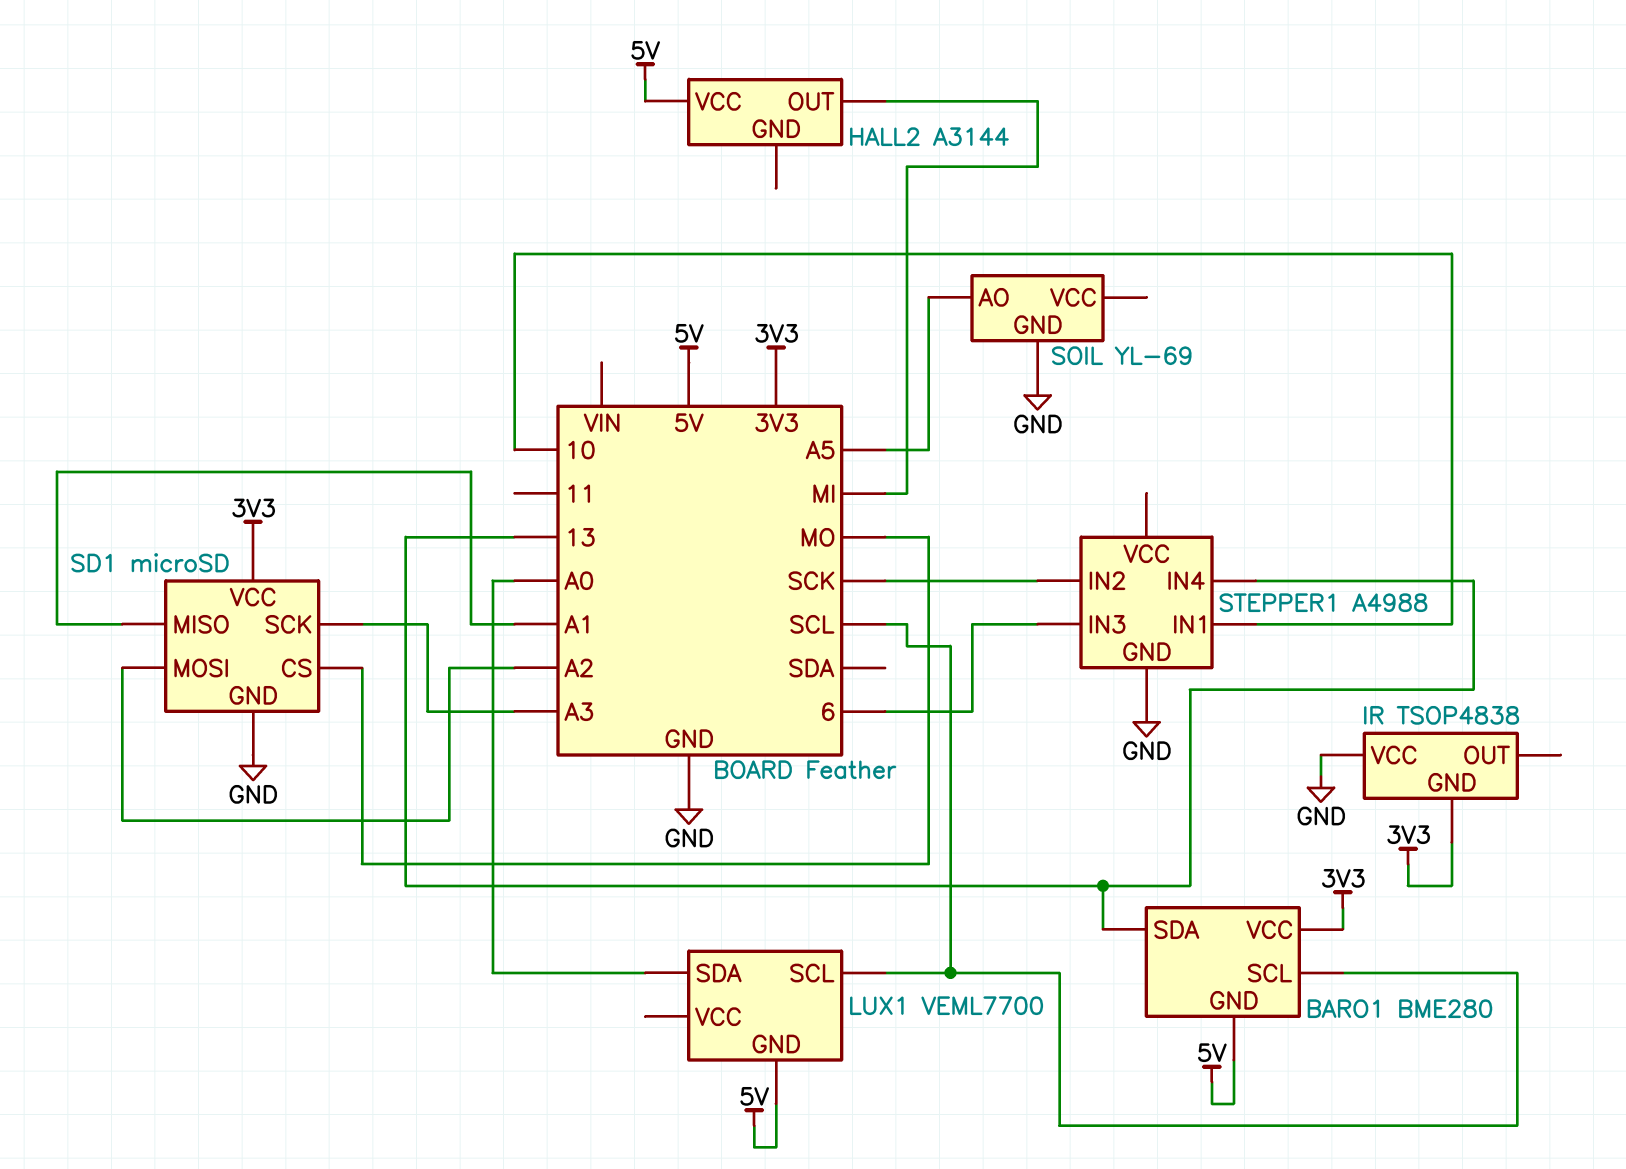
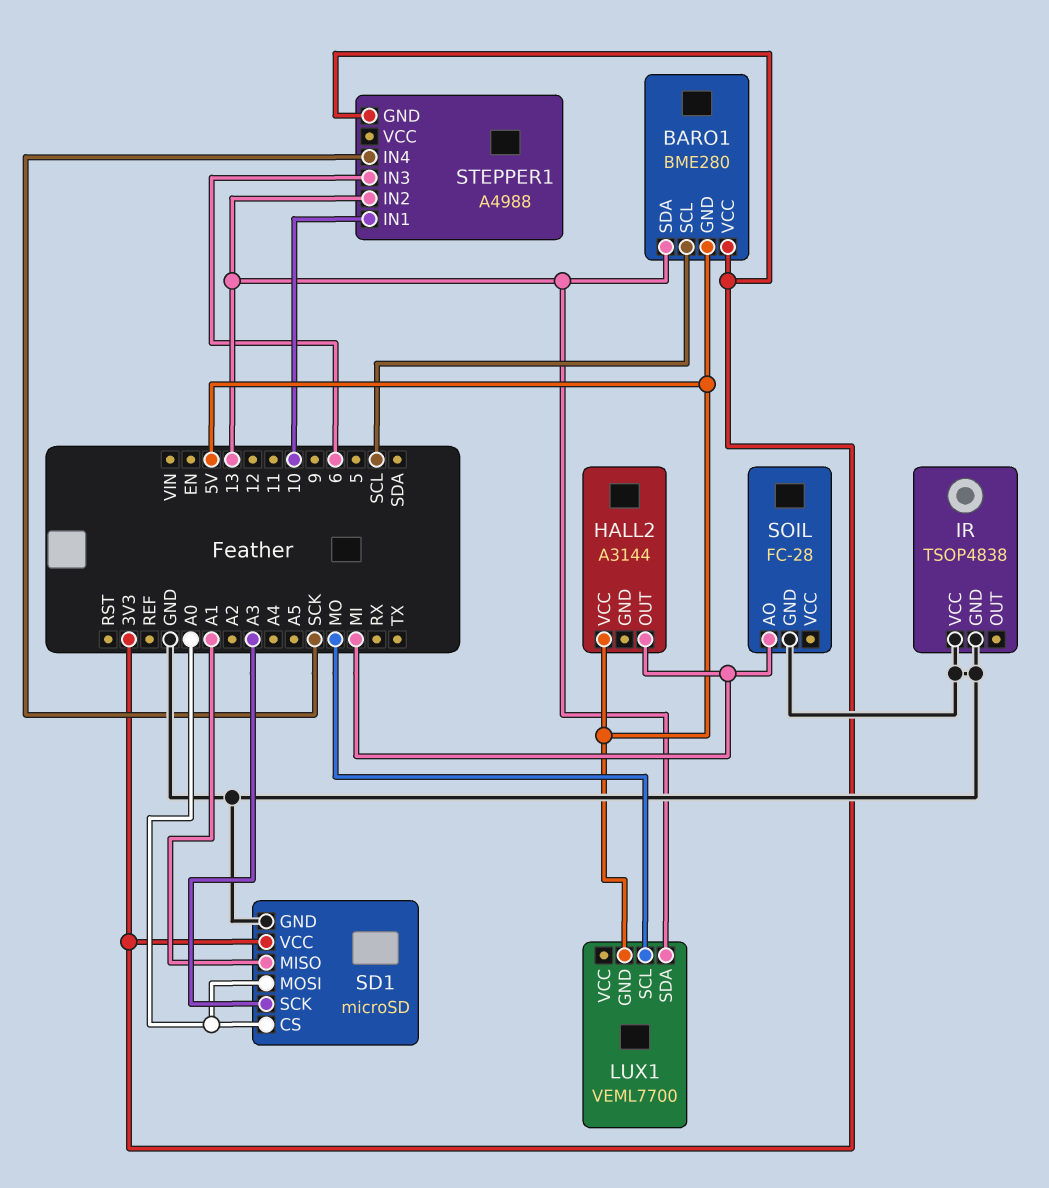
IR pin GND: 3V3 -> GND
LUX1 pin SCL: SCL -> MO
LUX1 pin SDA: A0 -> 13
SD1 pin CS: MO -> A0
SD1 pin MOSI: A2 -> A0
SOIL: YL-69 -> FC-28
SOIL pin AO: A5 -> MI
STEPPER1 pin GND: GND -> 3V3
STEPPER1 pin IN2: SCK -> 13
STEPPER1 pin IN4: 13 -> SCK

